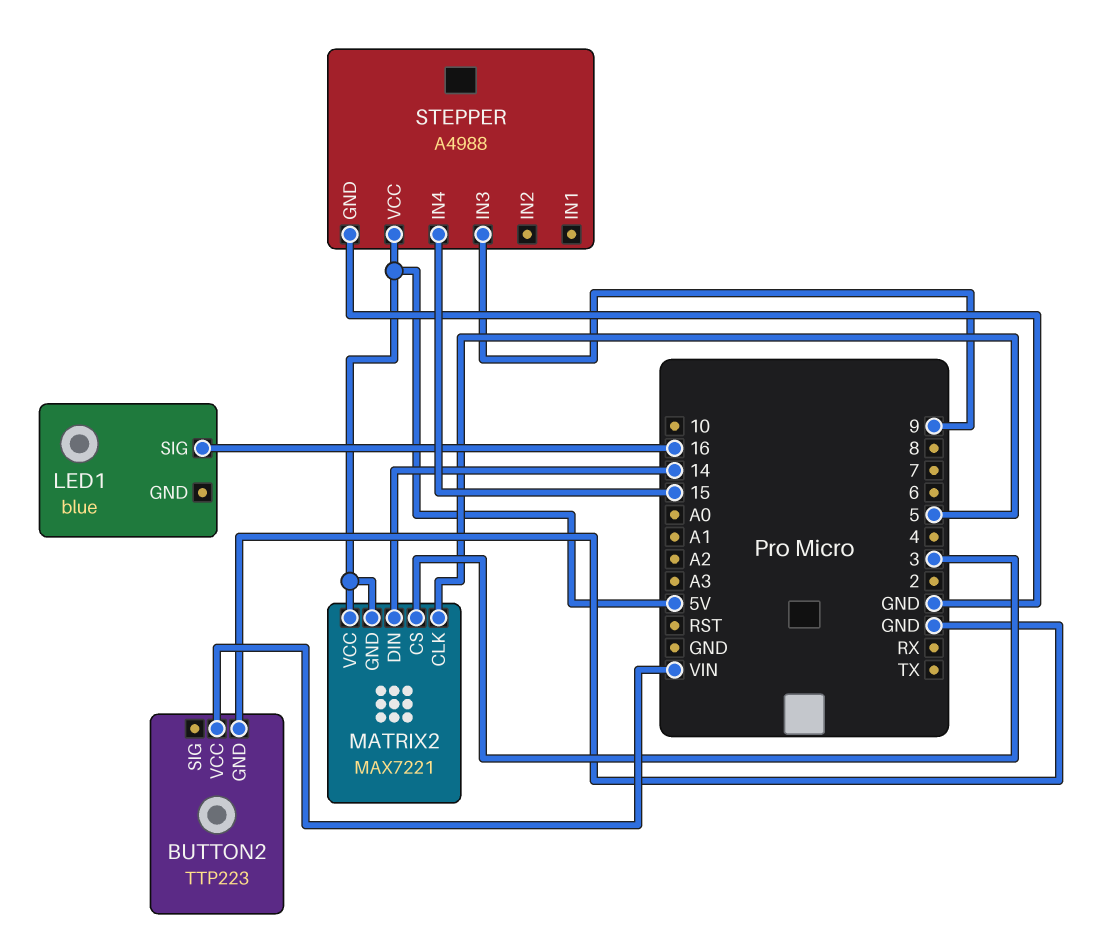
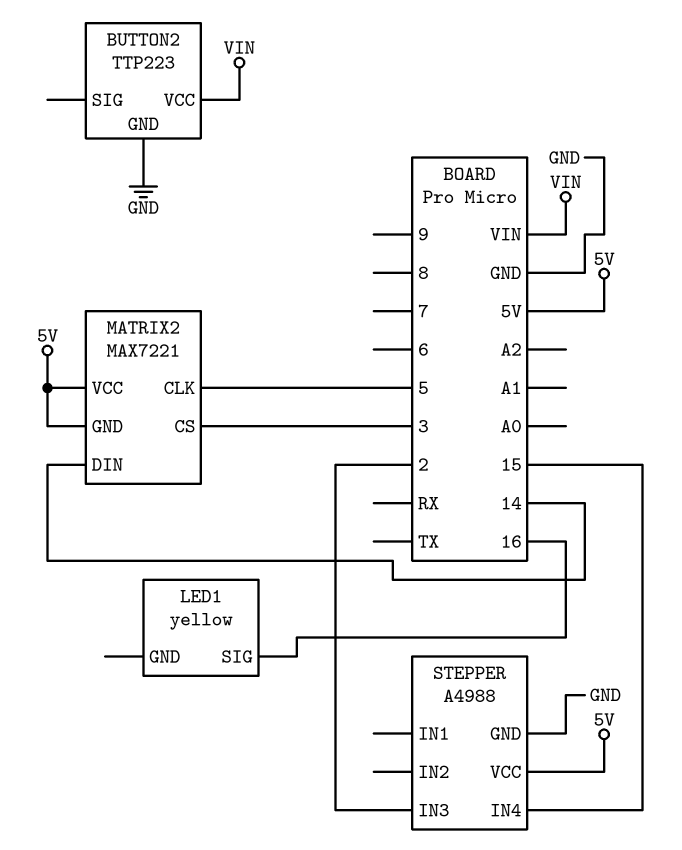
LED1: blue -> yellow
STEPPER pin IN3: 9 -> 2

